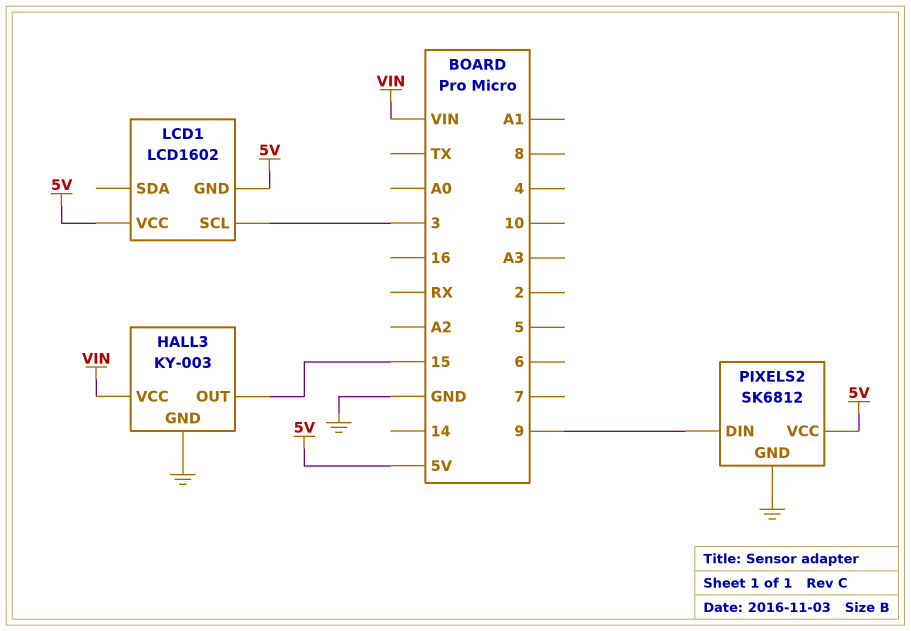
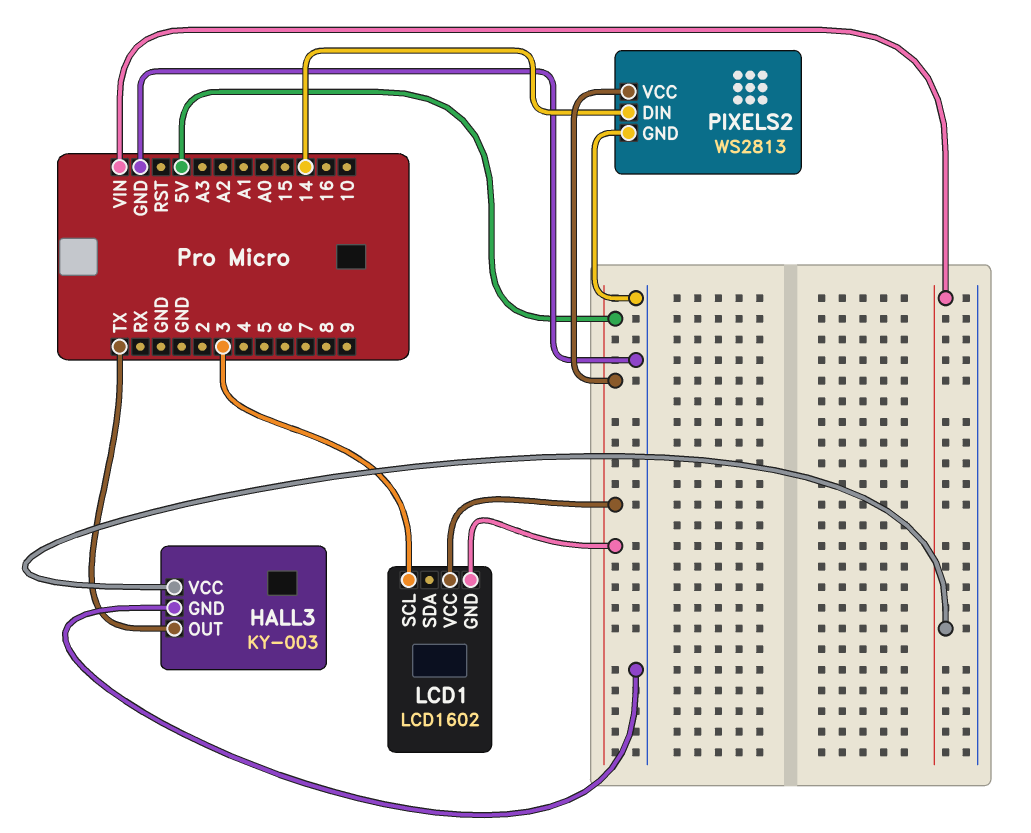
HALL3 pin OUT: 15 -> TX
PIXELS2: SK6812 -> WS2813
PIXELS2 pin DIN: 9 -> 14

